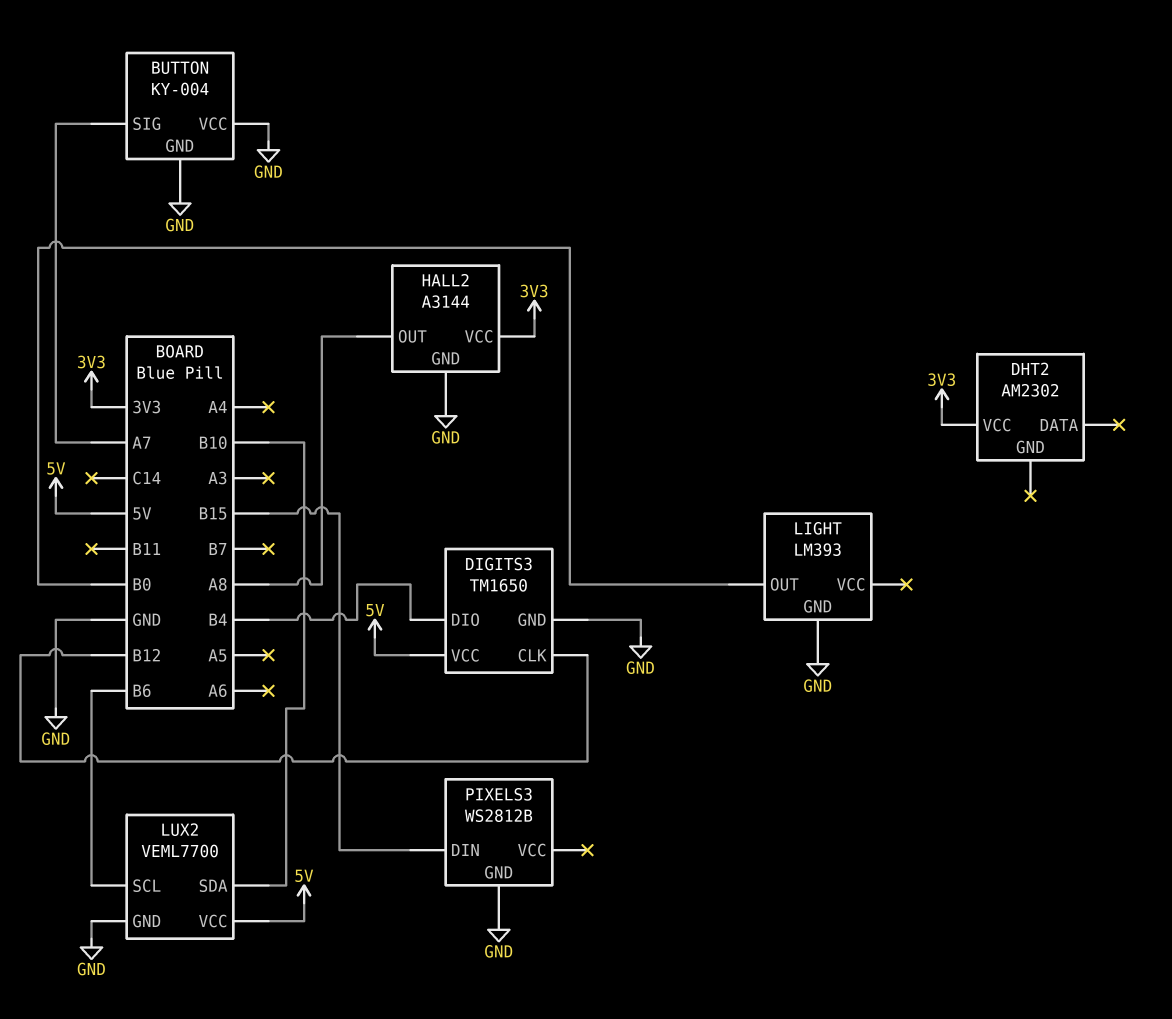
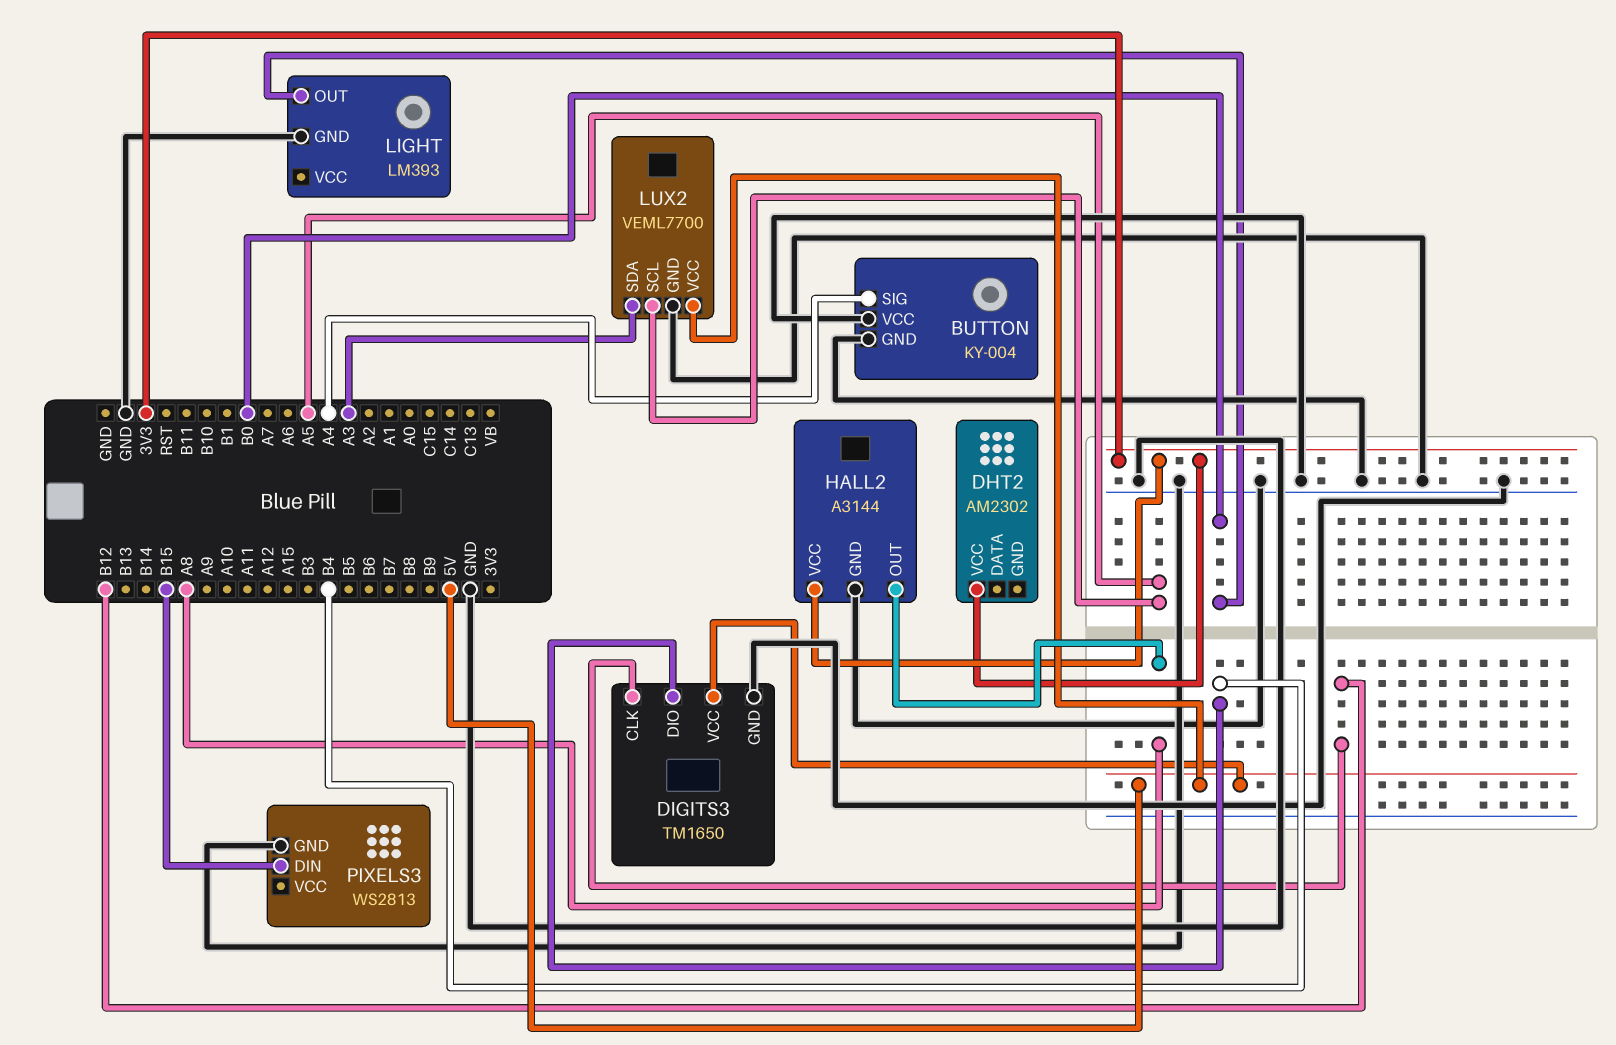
BUTTON pin SIG: A7 -> A4
LUX2 pin SCL: B6 -> A5
LUX2 pin SDA: B10 -> A3
PIXELS3: WS2812B -> WS2813

